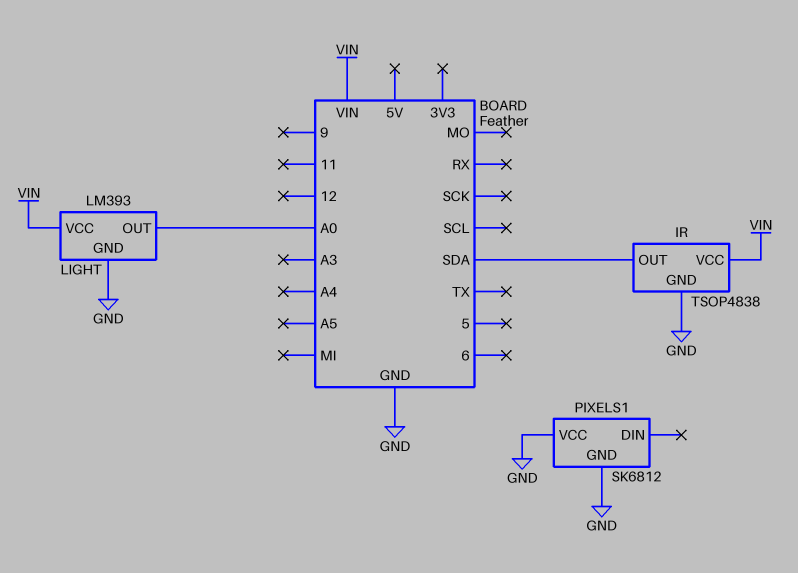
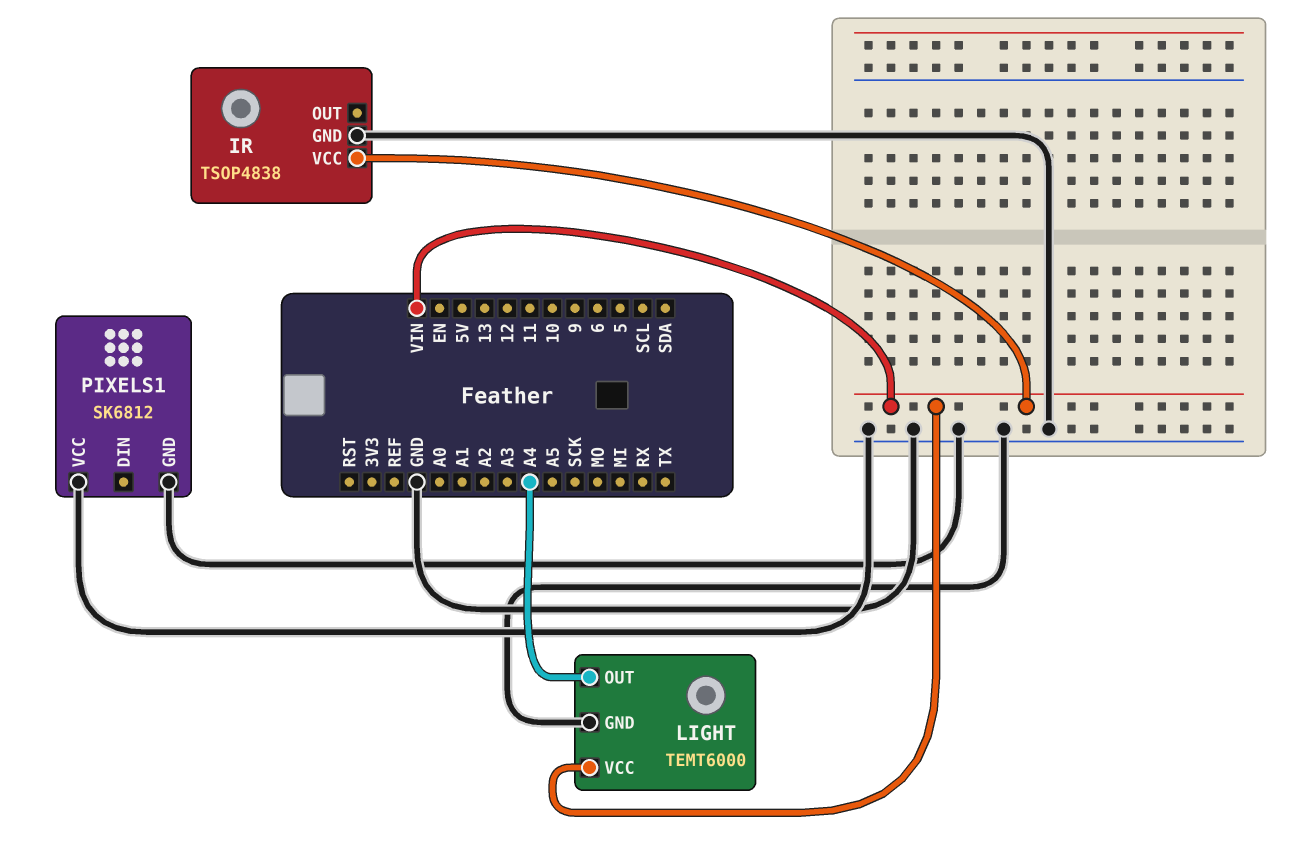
IR pin OUT: SDA -> none
LIGHT: LM393 -> TEMT6000
LIGHT pin OUT: A0 -> A4

